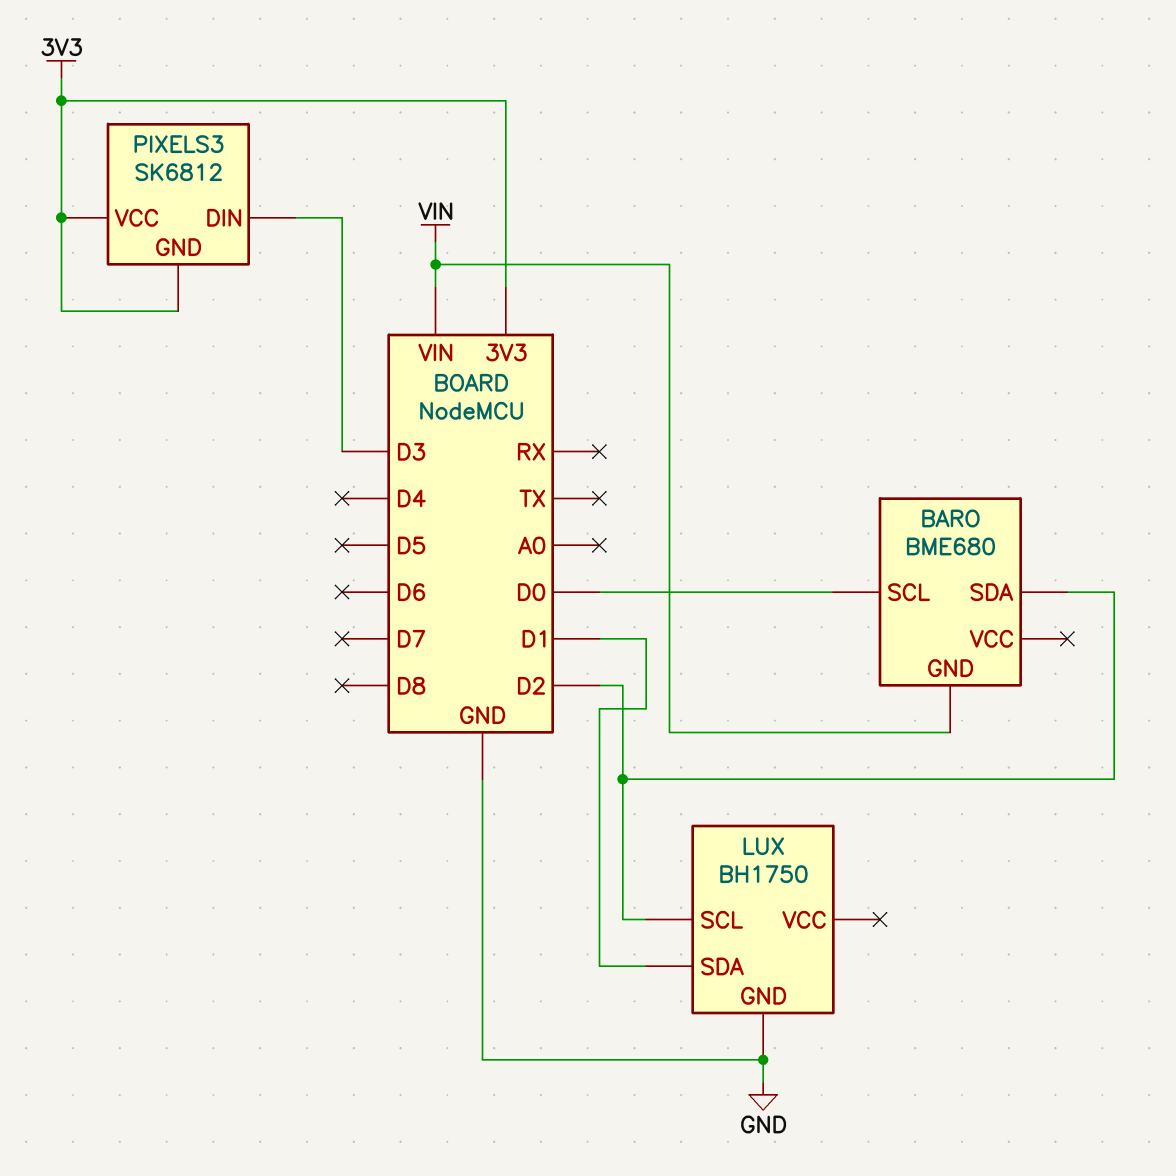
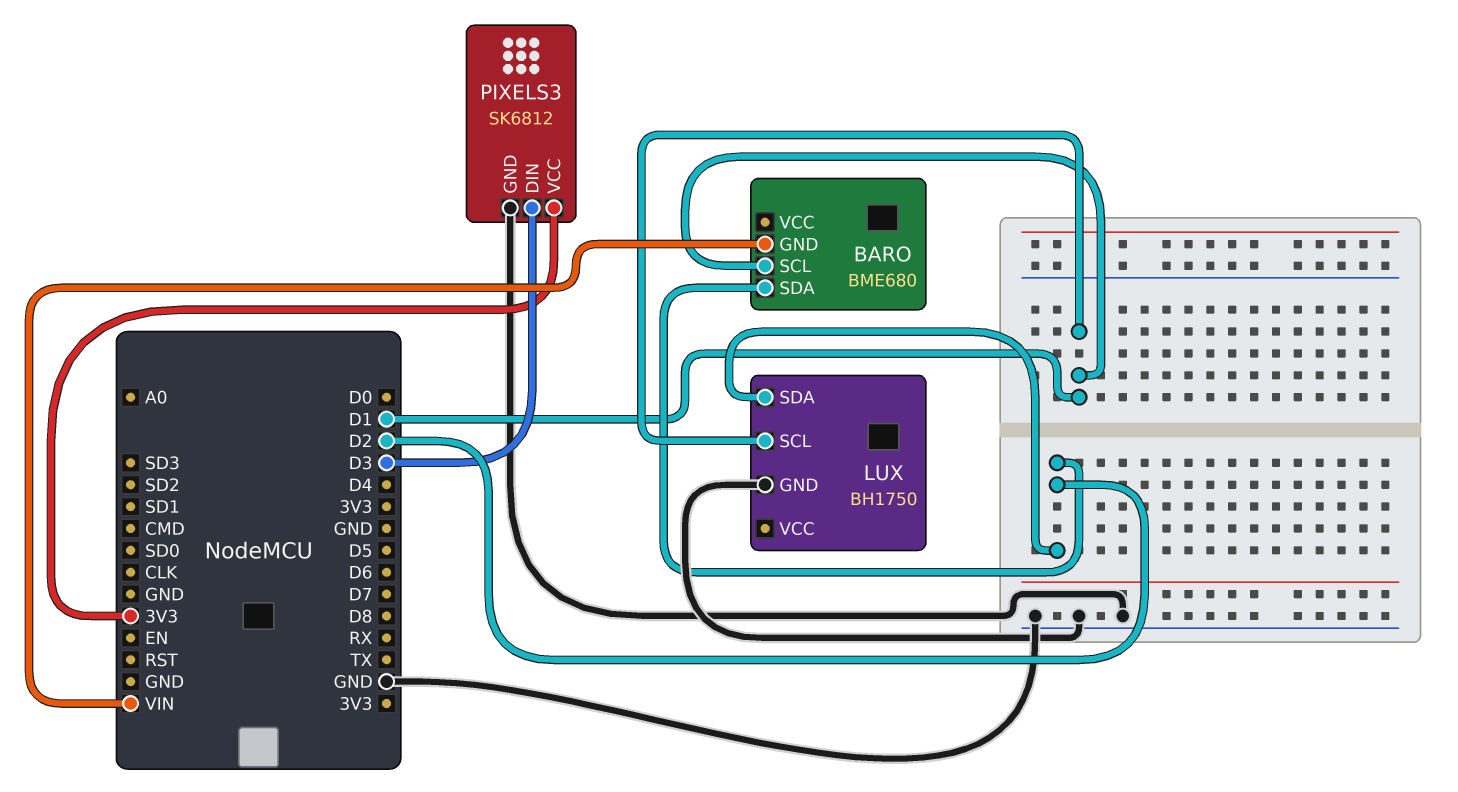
BARO pin SCL: D0 -> D1
LUX pin SCL: D2 -> D1
LUX pin SDA: D1 -> D2
PIXELS3 pin GND: 3V3 -> GND

